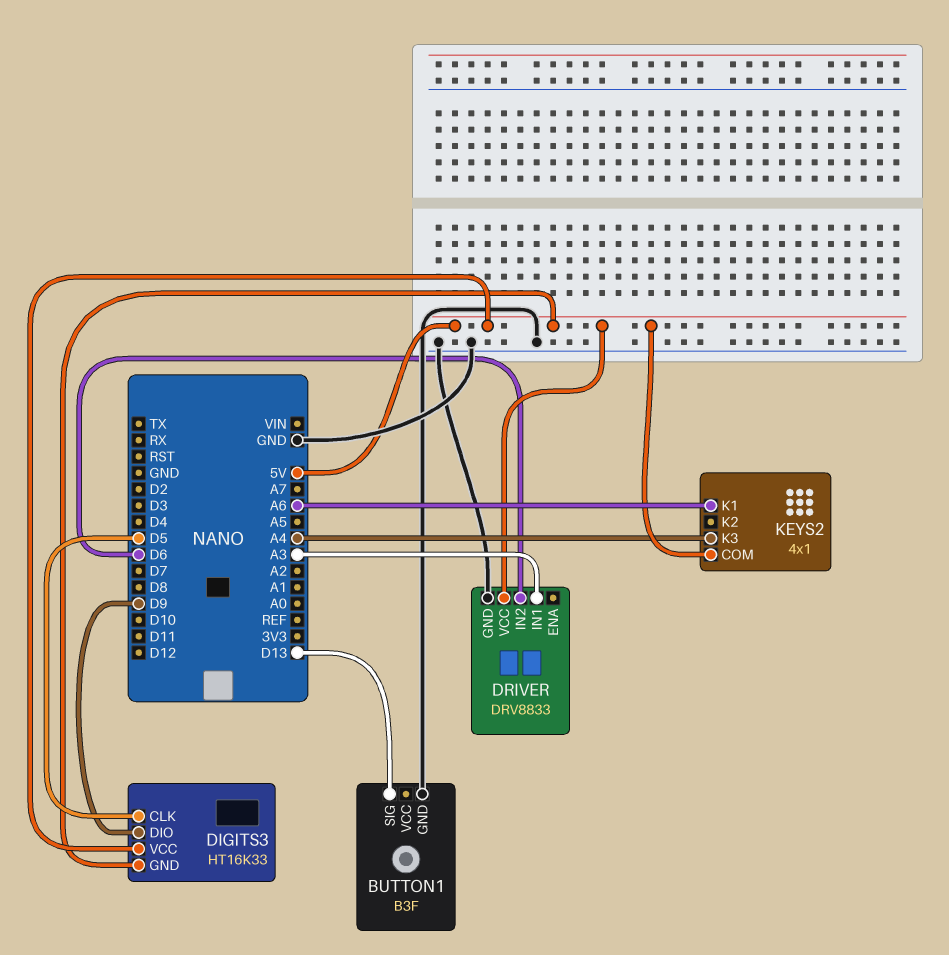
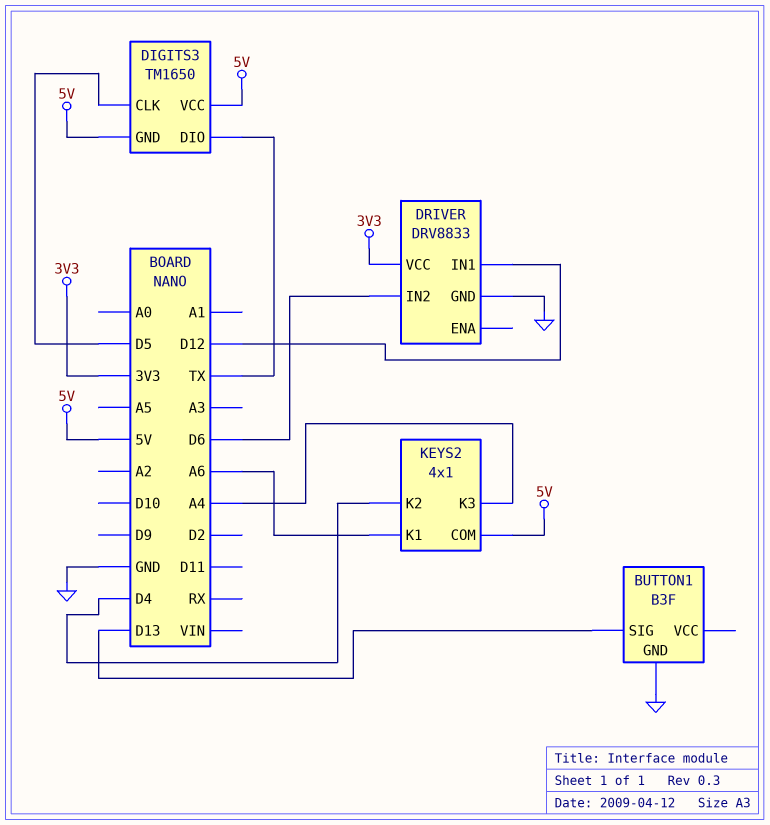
DIGITS3: HT16K33 -> TM1650
DIGITS3 pin DIO: D9 -> TX
DRIVER pin IN1: A3 -> D12
DRIVER pin VCC: 5V -> 3V3
KEYS2 pin K2: none -> D4

